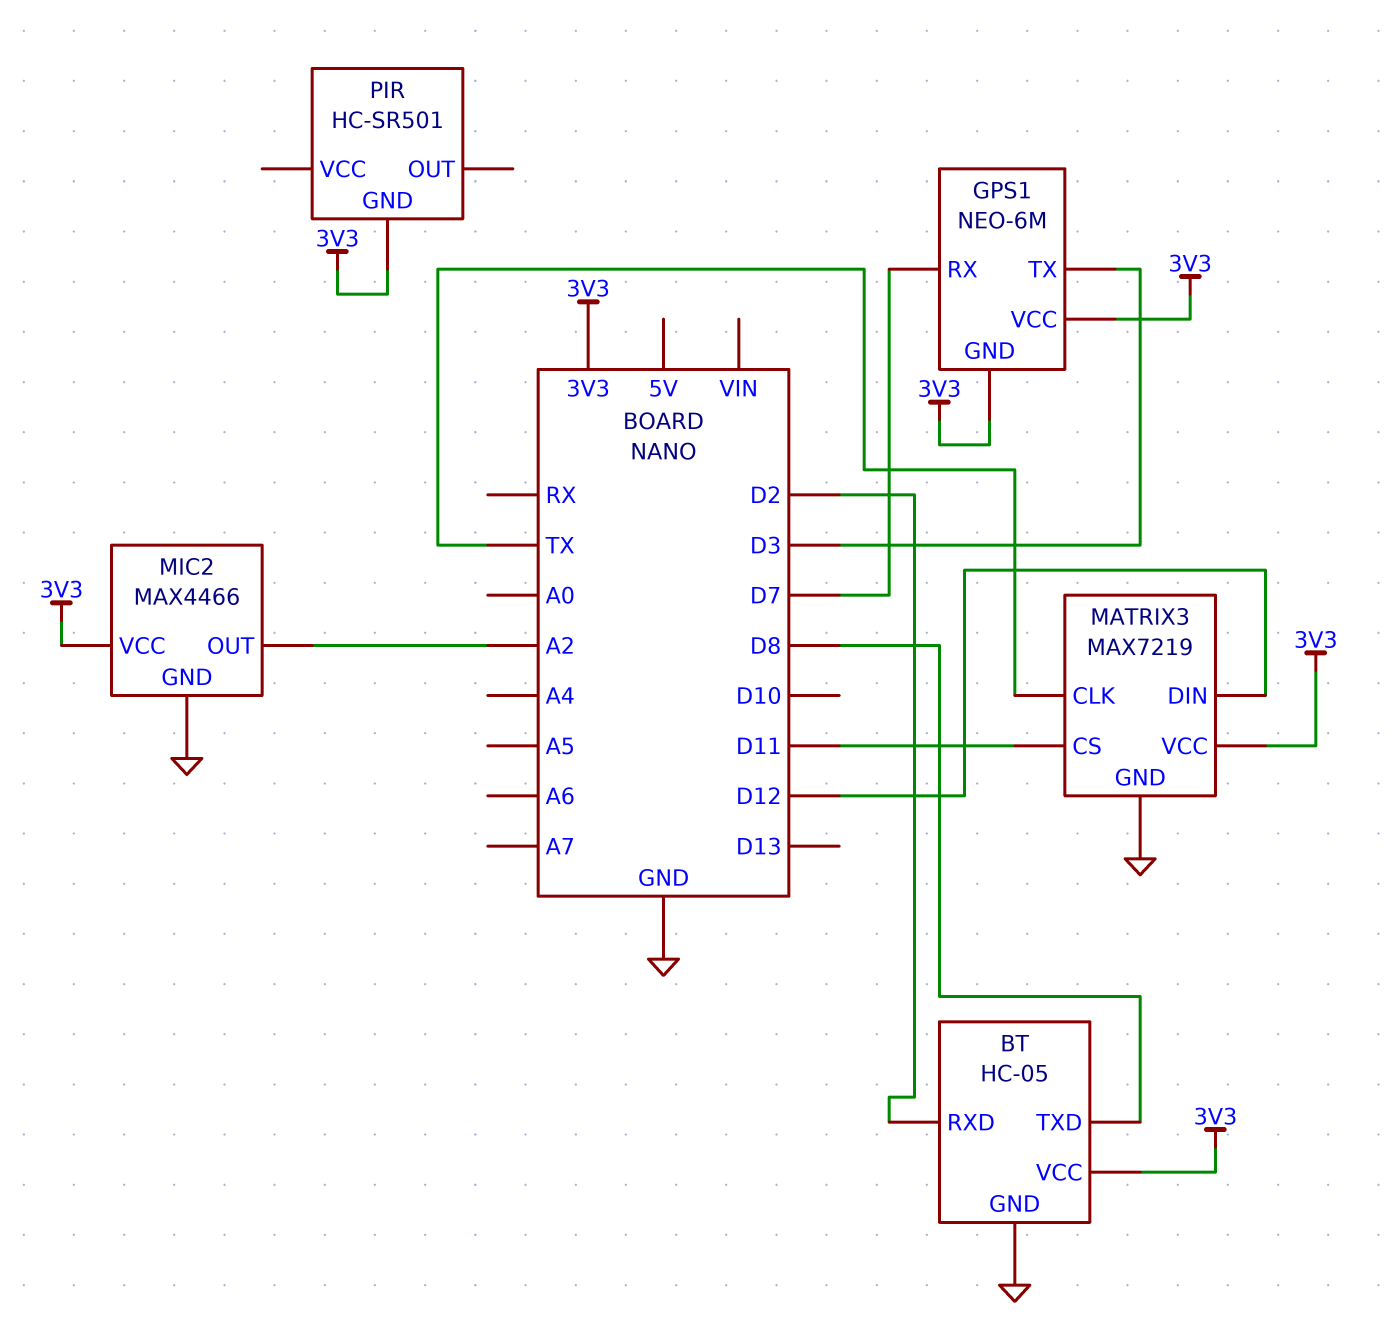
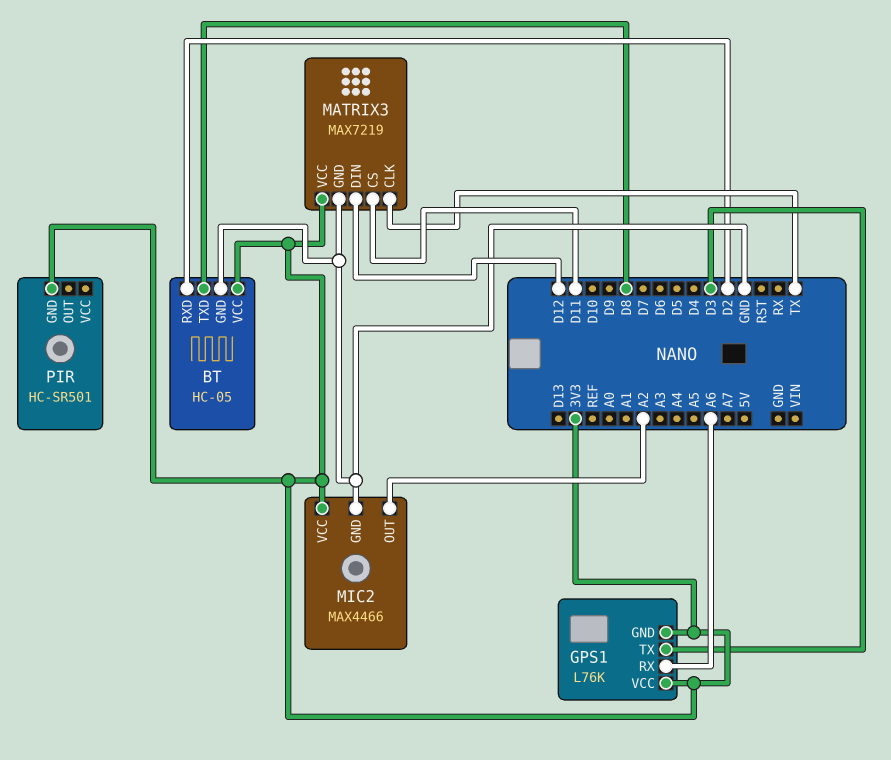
GPS1: NEO-6M -> L76K
GPS1 pin RX: D7 -> A6

